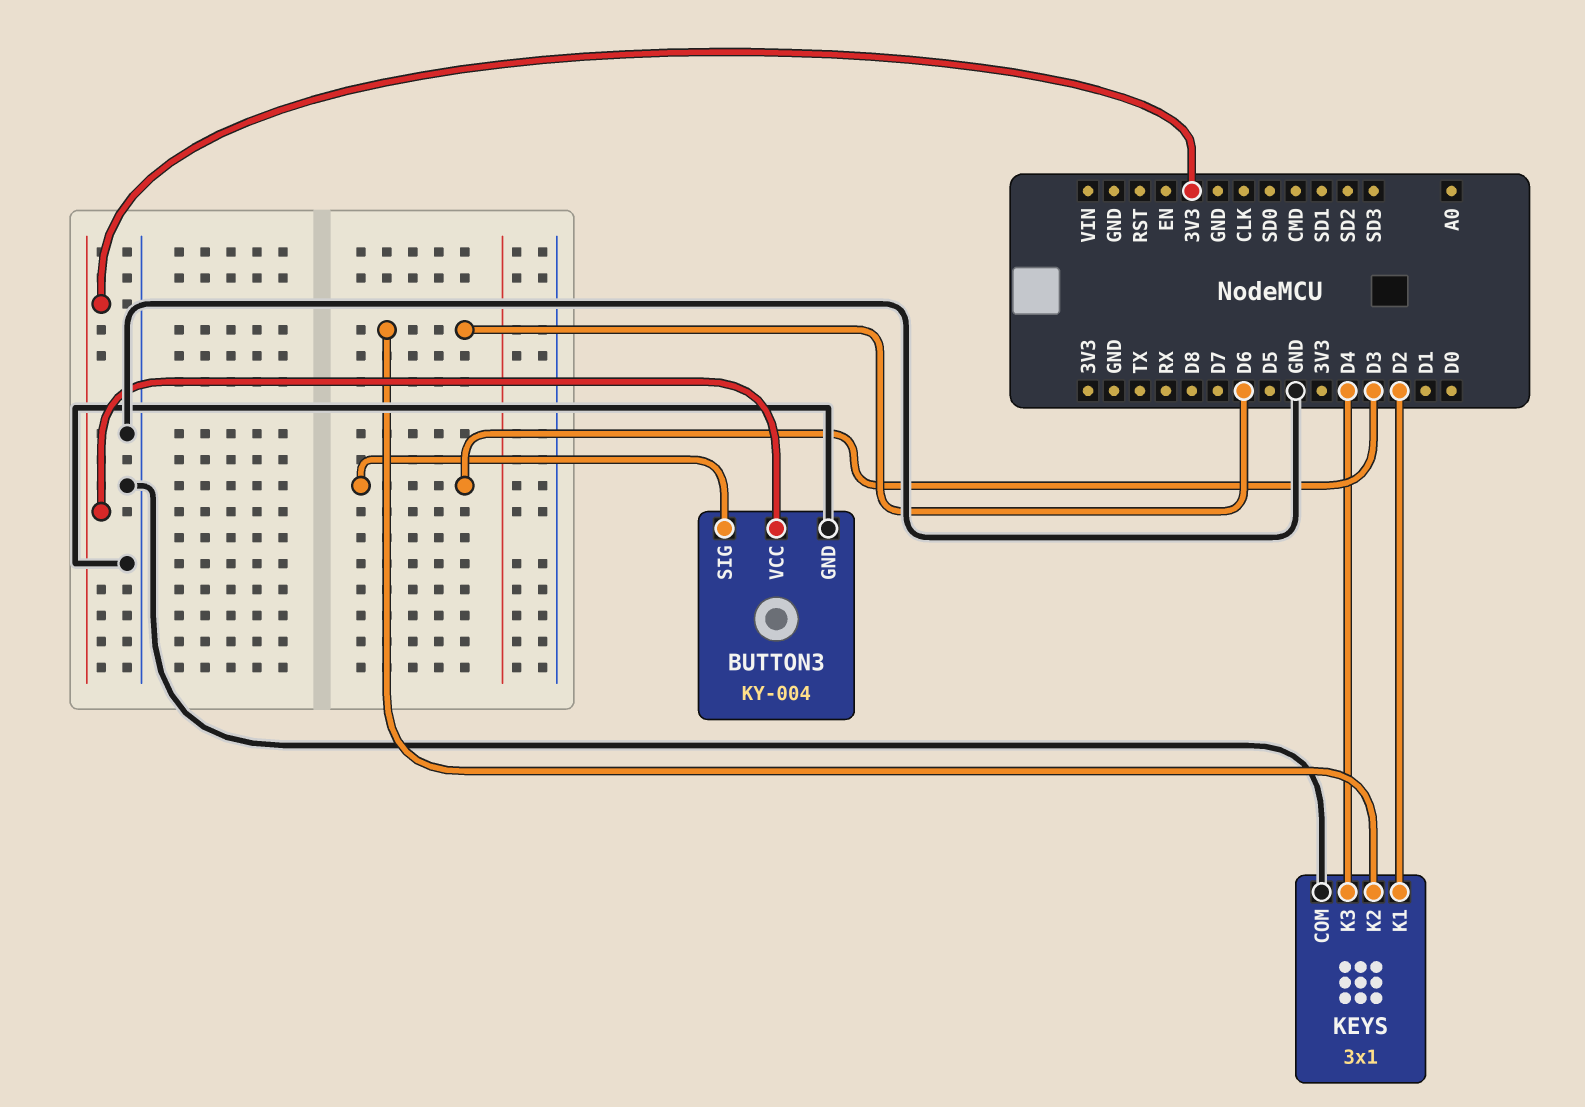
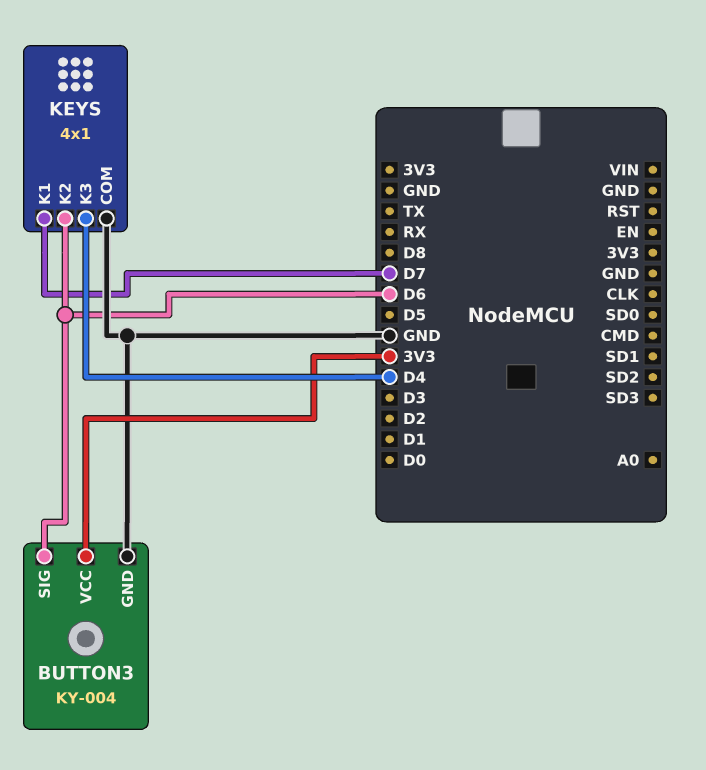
BUTTON3 pin SIG: D3 -> D6
KEYS: 3x1 -> 4x1
KEYS pin K1: D2 -> D7

